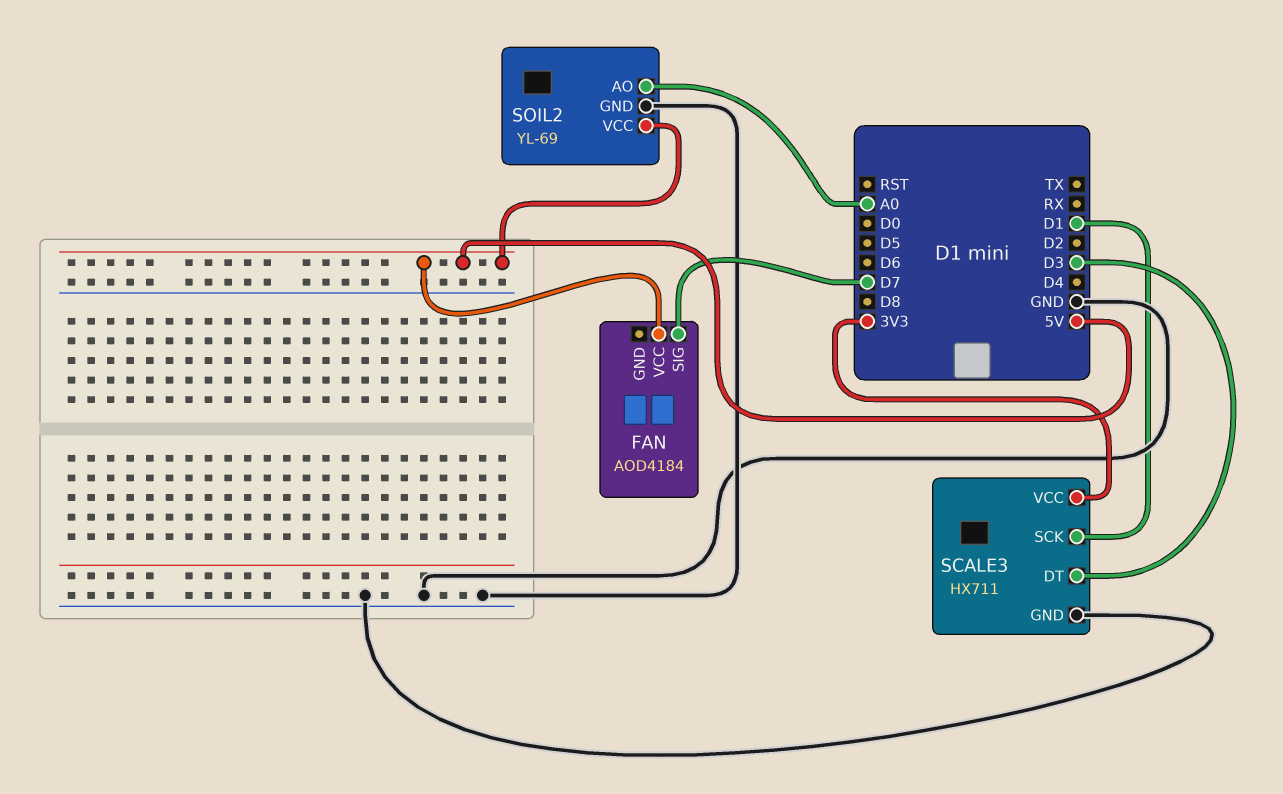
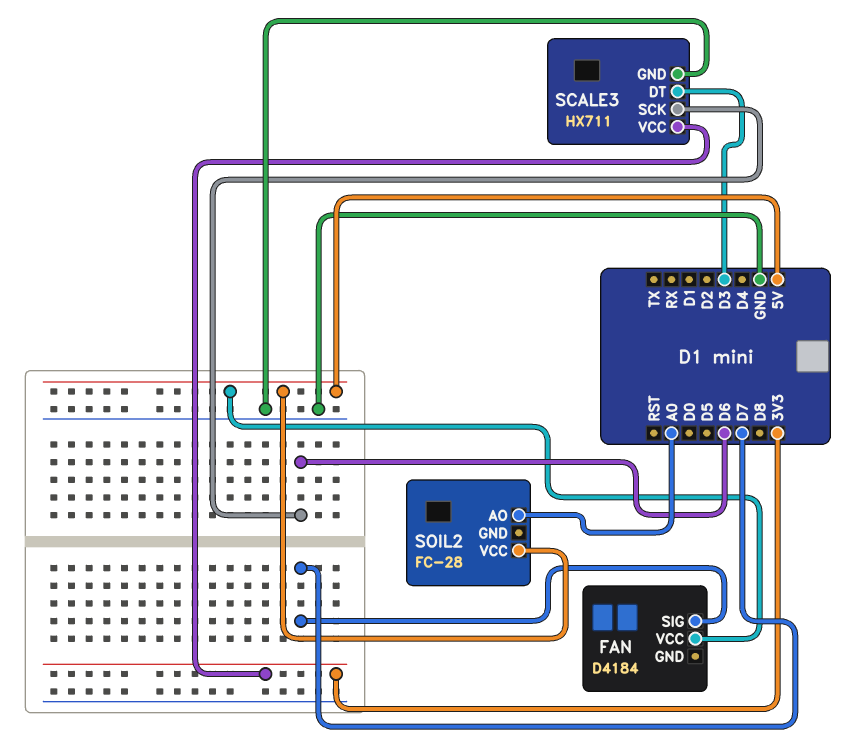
FAN: AOD4184 -> D4184
SCALE3 pin SCK: D1 -> D6
SOIL2: YL-69 -> FC-28
SOIL2 pin GND: GND -> none

